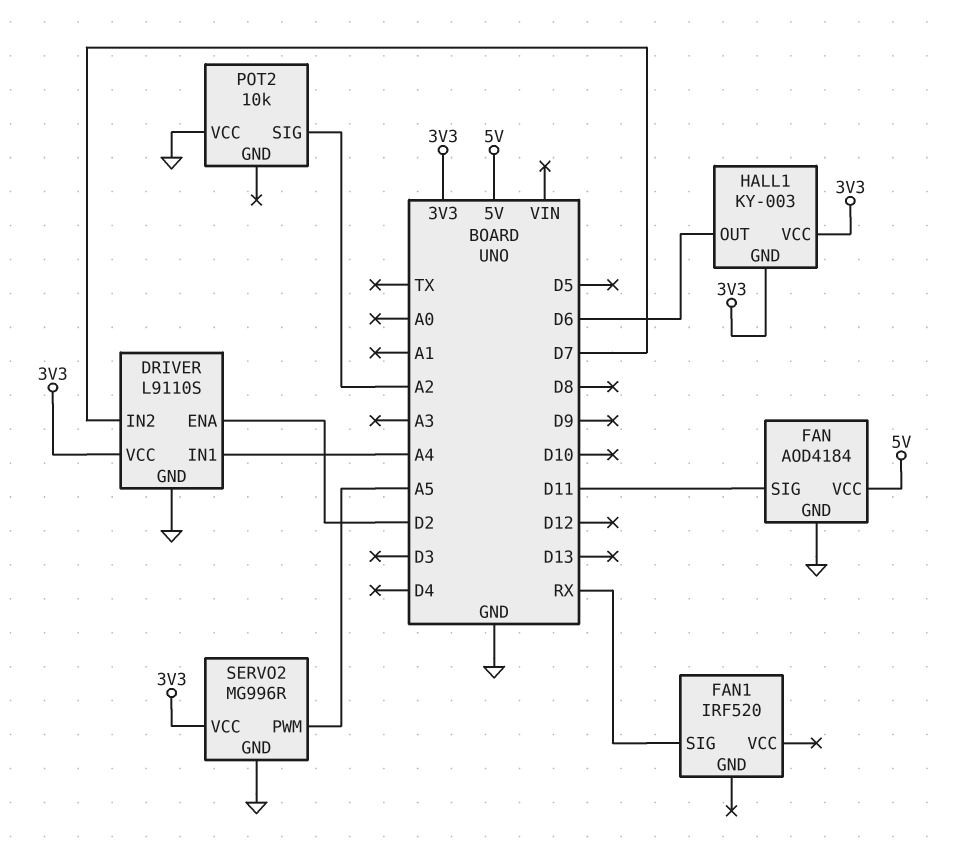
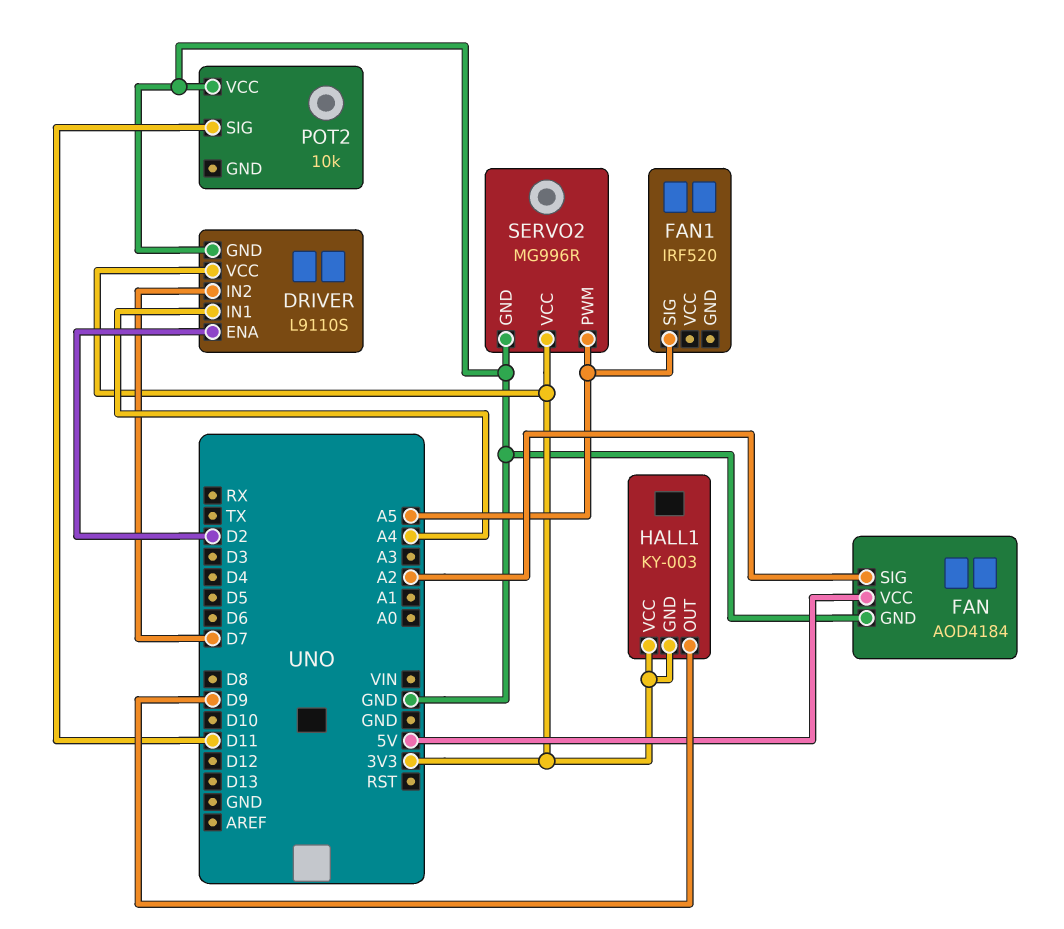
FAN pin SIG: D11 -> A2
FAN1 pin SIG: RX -> A5
HALL1 pin OUT: D6 -> D9
POT2 pin SIG: A2 -> D11

